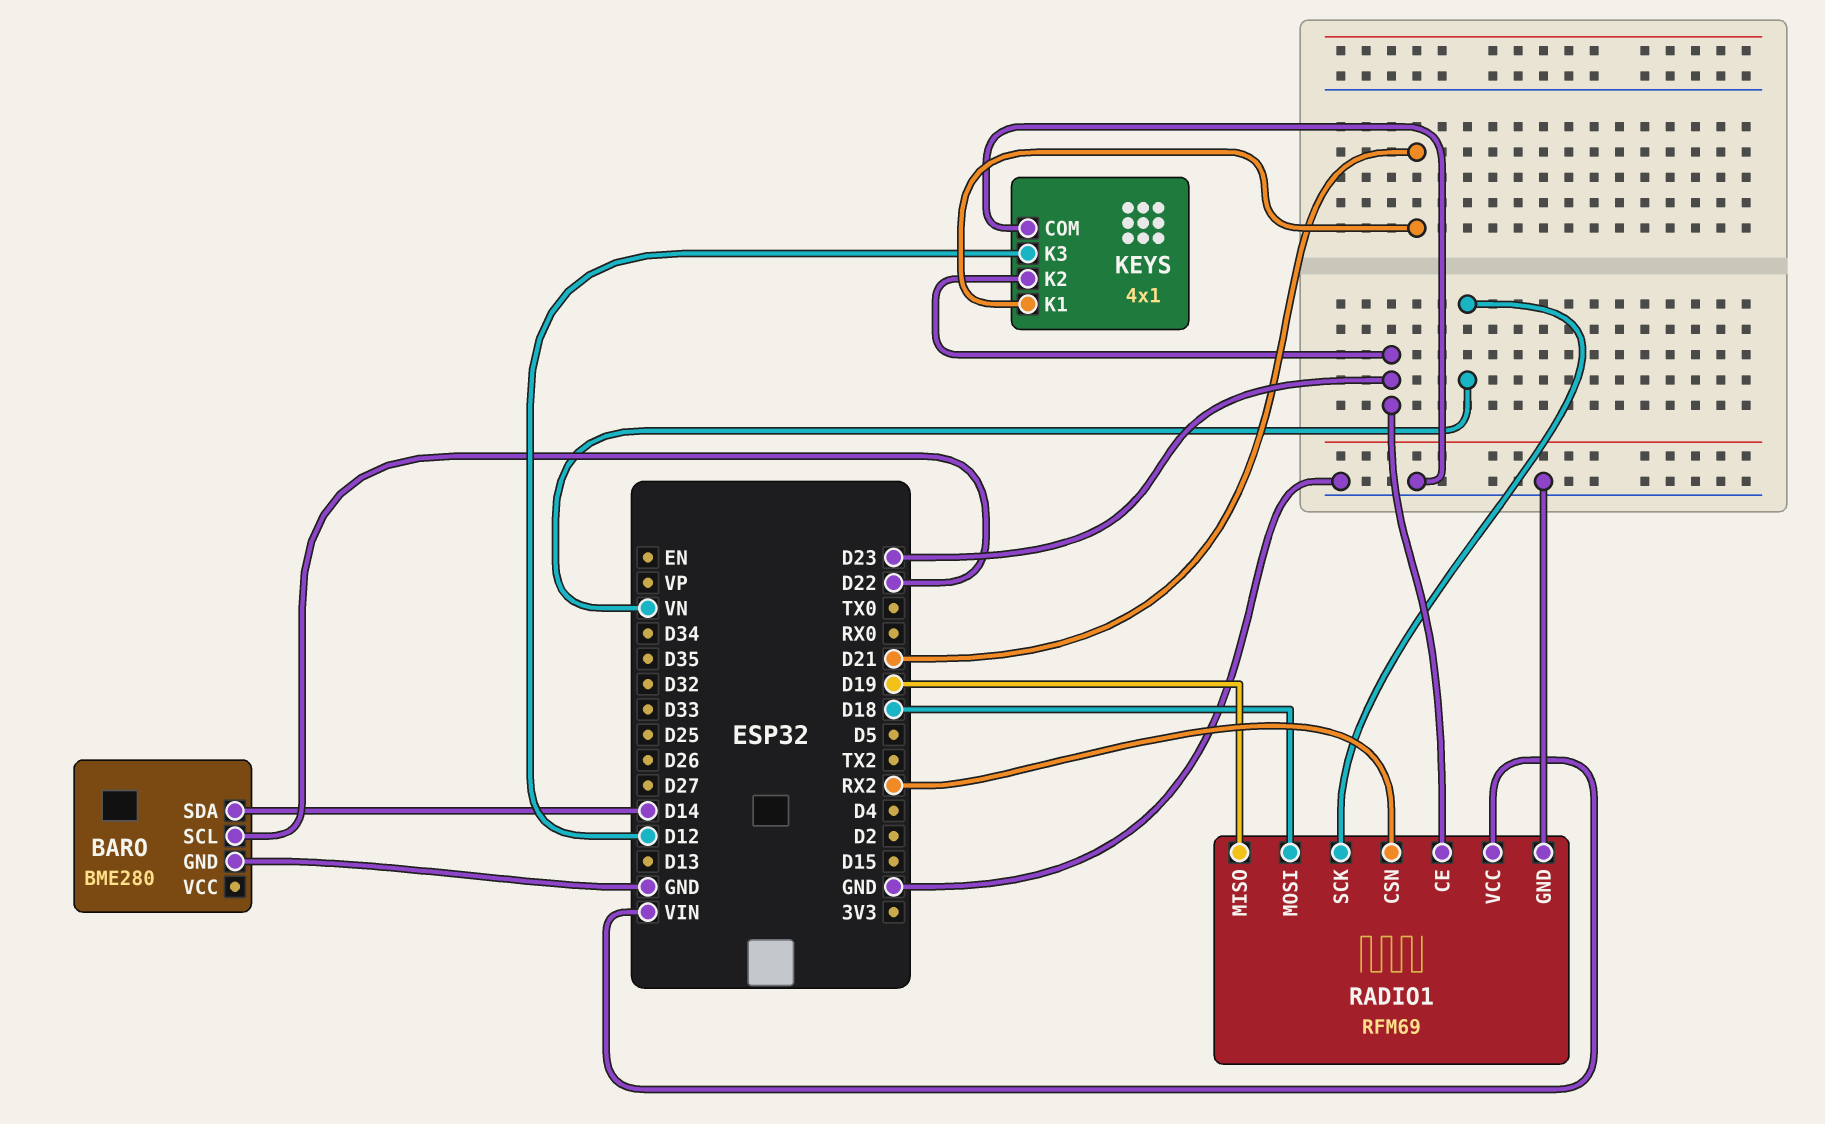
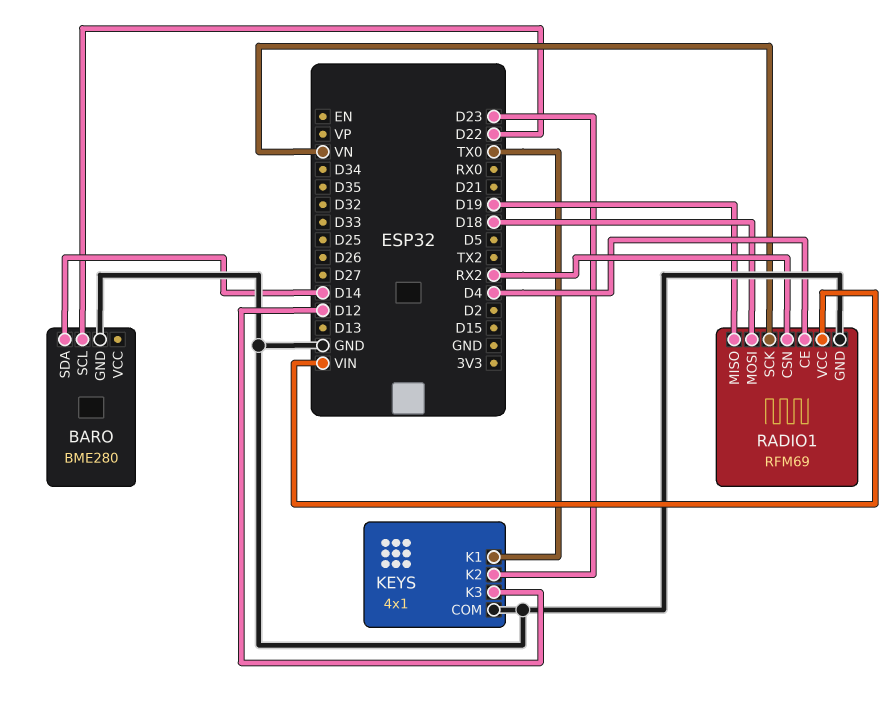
KEYS pin K1: D21 -> TX0
RADIO1 pin CE: D23 -> D4

